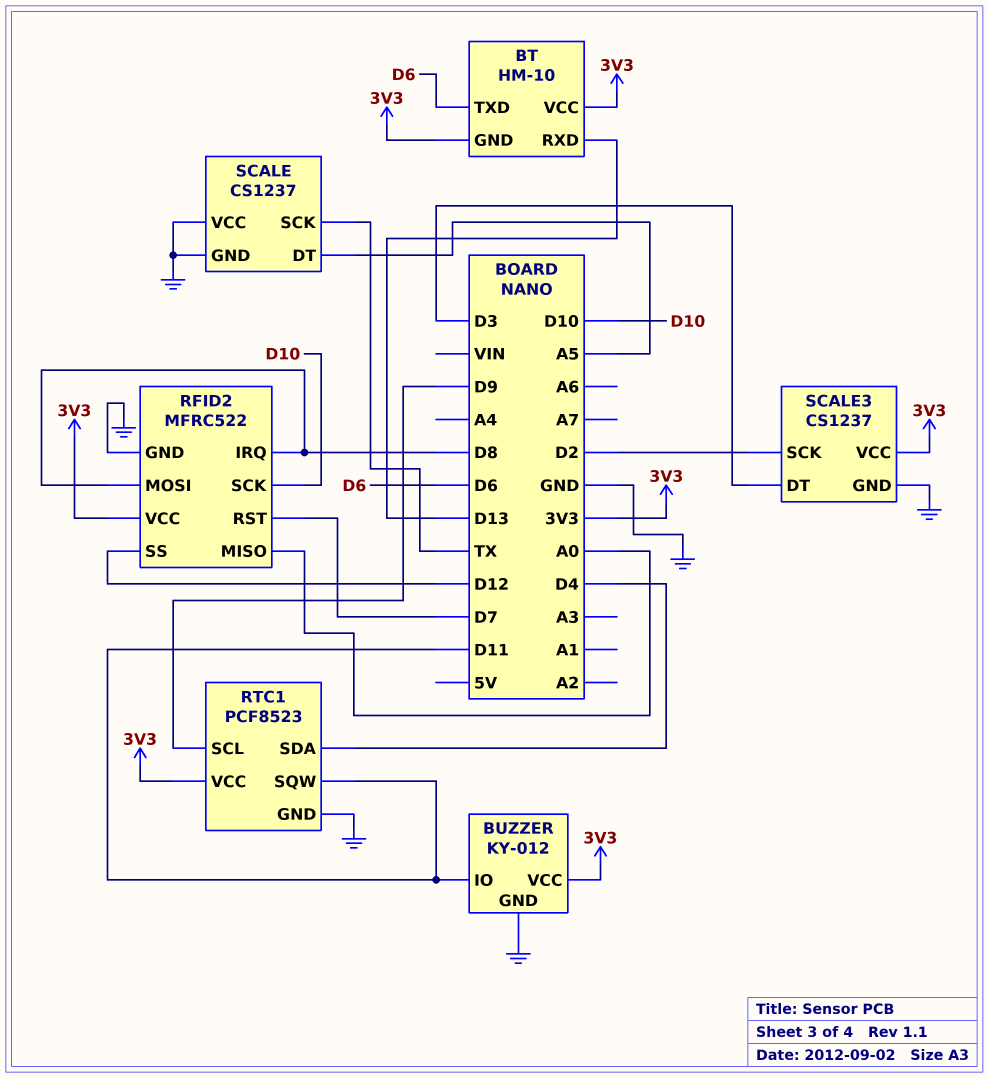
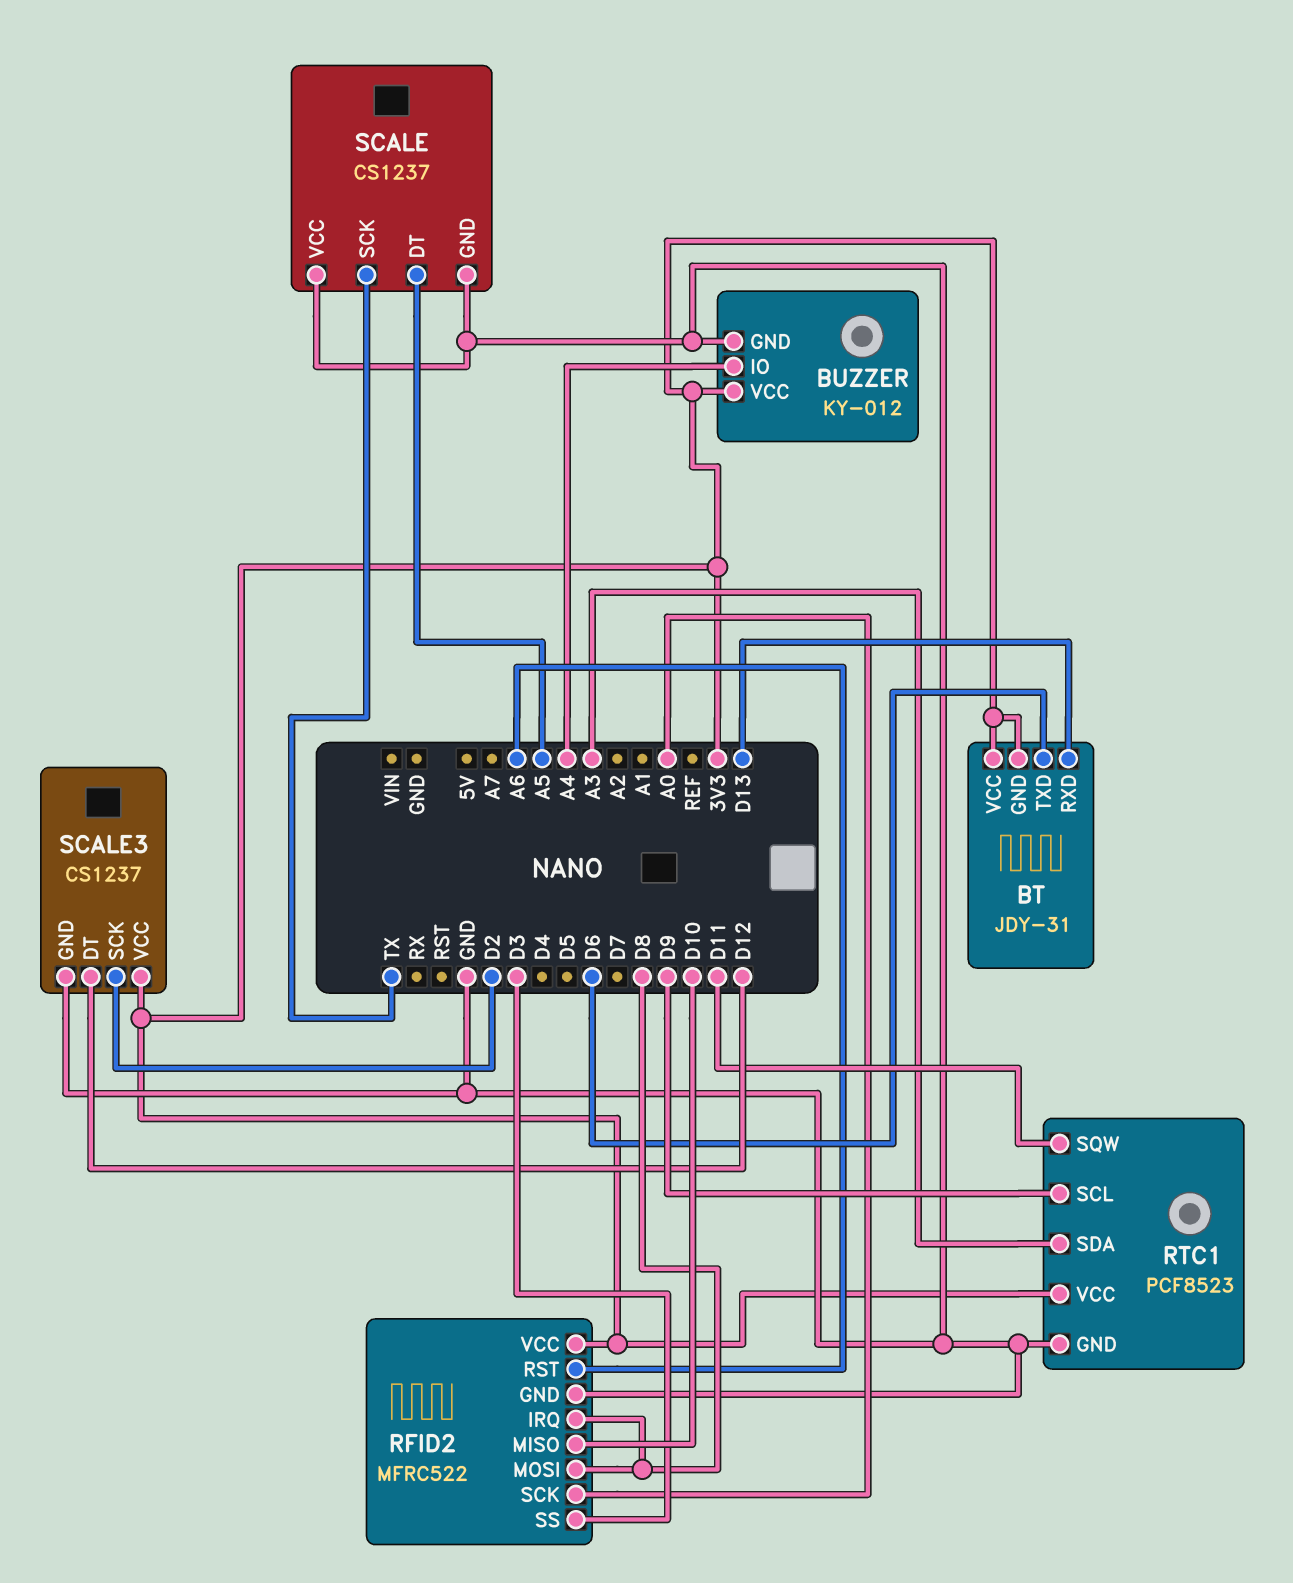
BT: HM-10 -> JDY-31
BUZZER pin IO: D11 -> A4
RFID2 pin MISO: A0 -> D10
RFID2 pin RST: D7 -> A6
RFID2 pin SCK: D10 -> A0
RFID2 pin SS: D12 -> D3
RTC1 pin SDA: D4 -> A3
SCALE3 pin DT: D3 -> D12

